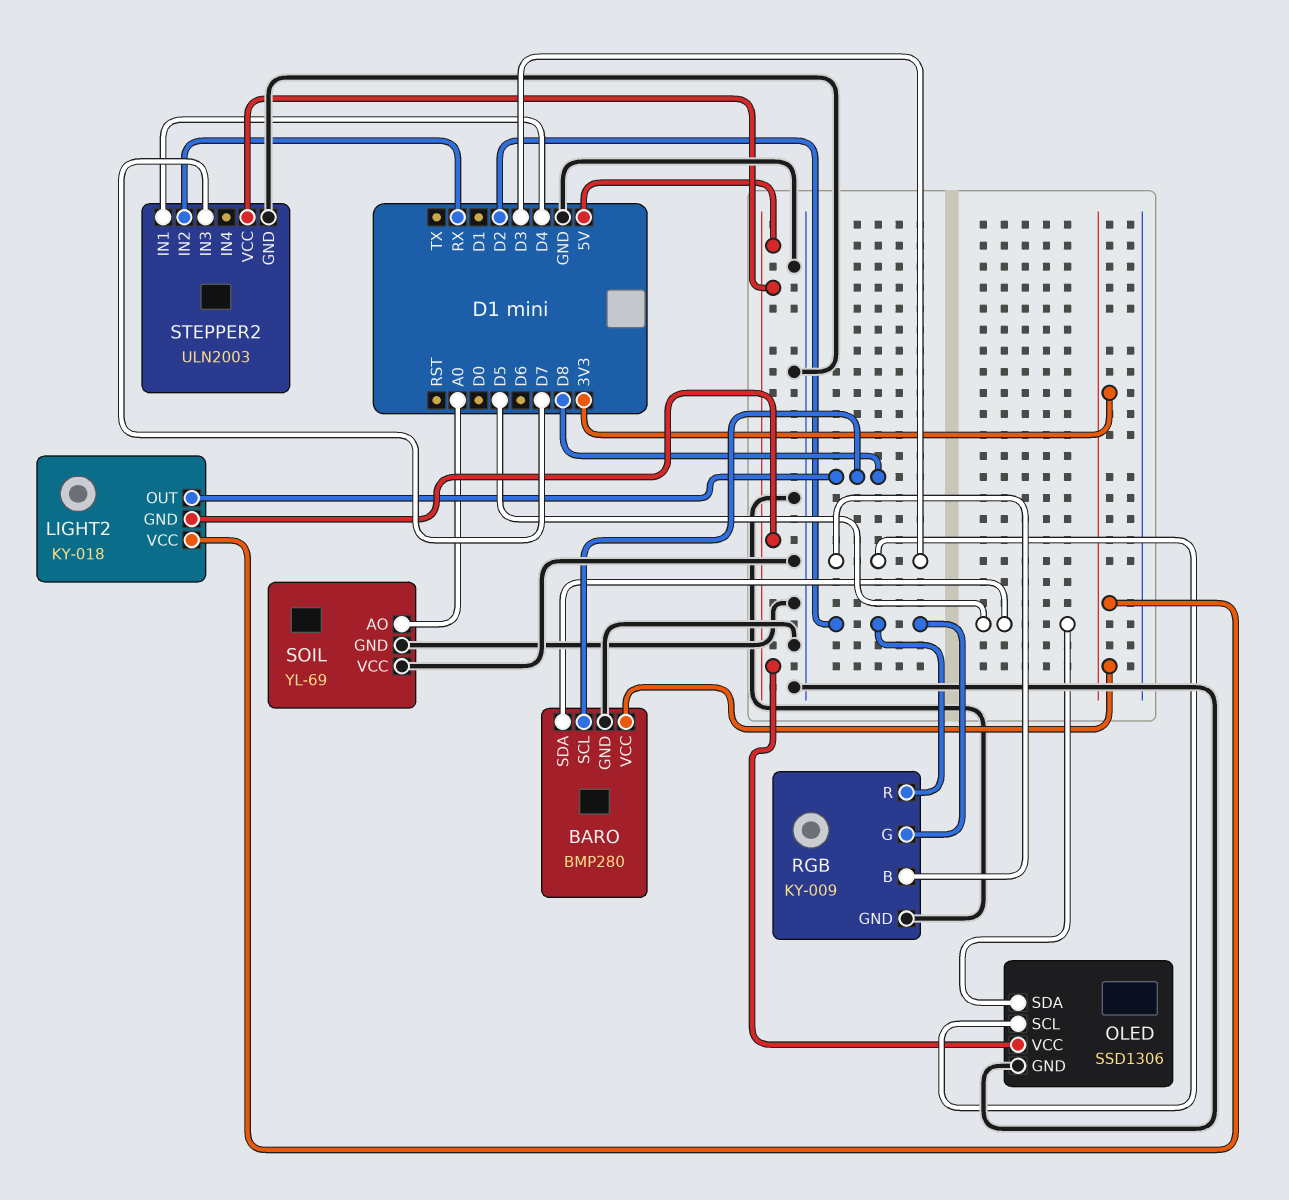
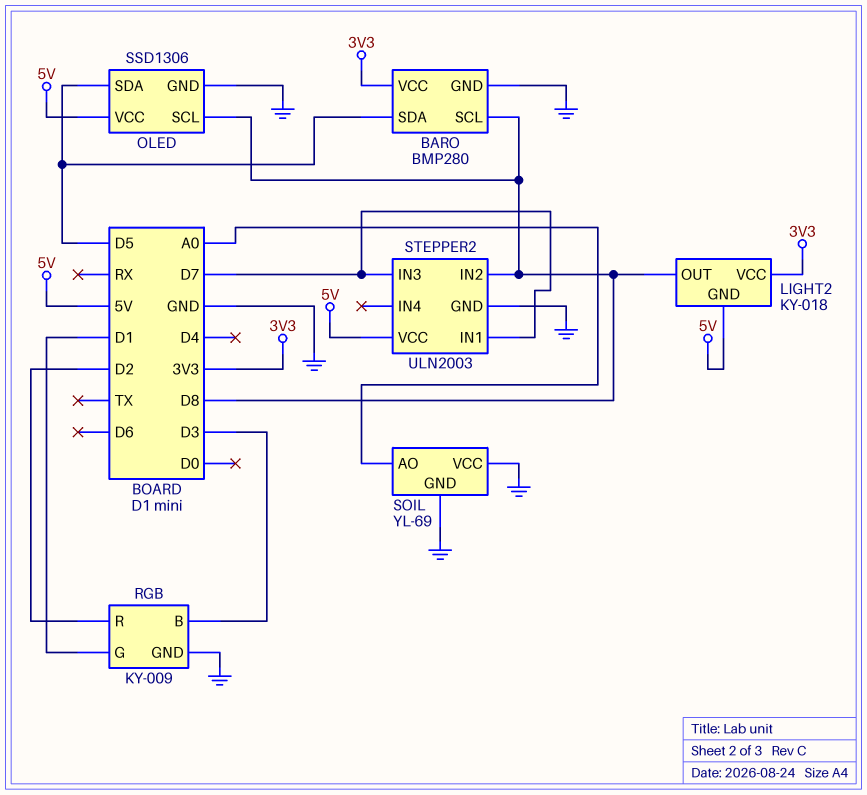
OLED pin SCL: D3 -> D8
RGB pin G: D2 -> D1
STEPPER2 pin IN1: D4 -> D7
STEPPER2 pin IN2: RX -> D8

